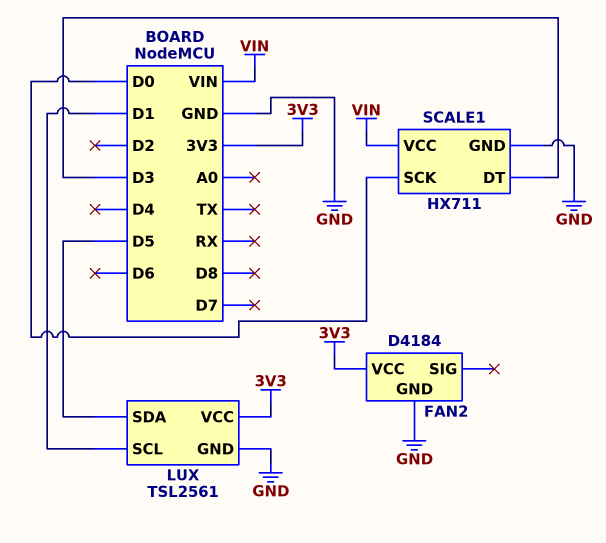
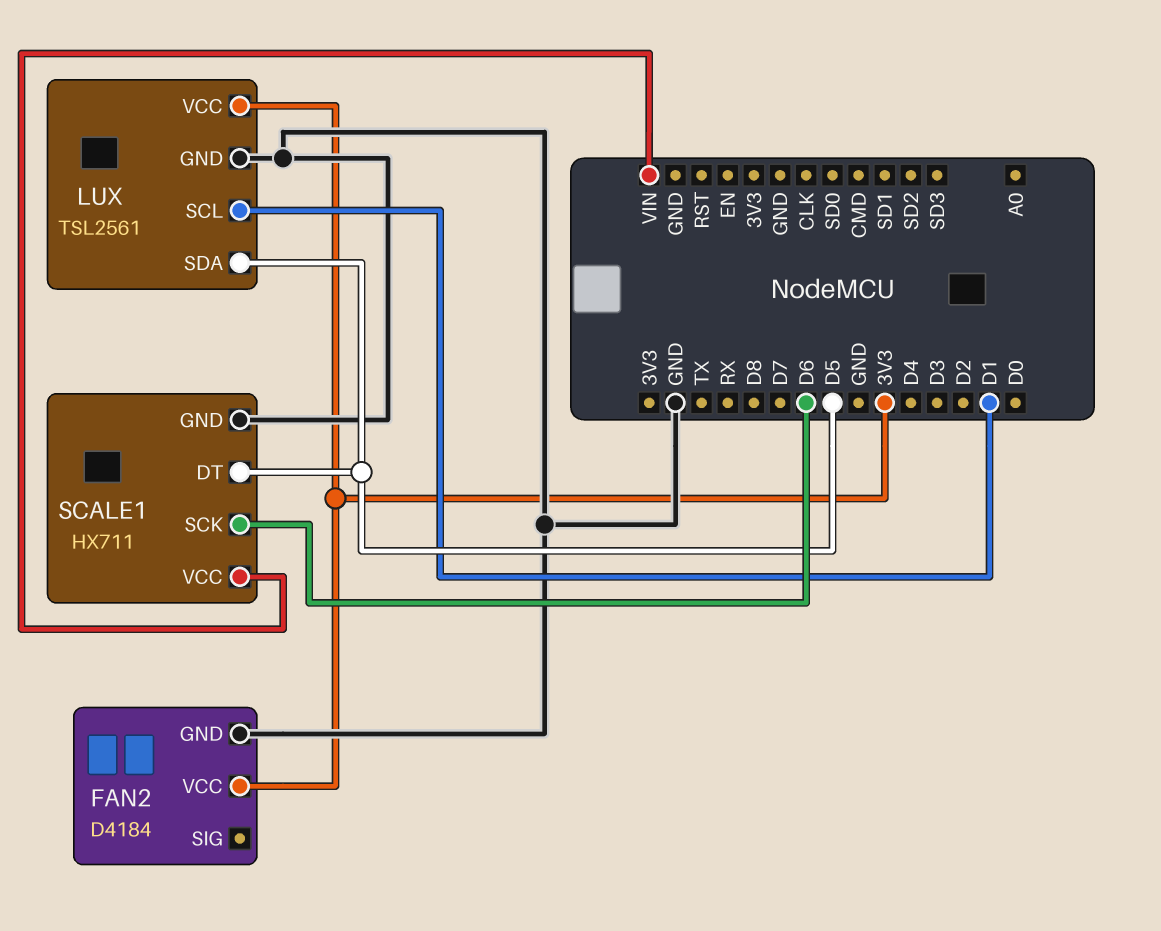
SCALE1 pin DT: D3 -> D5
SCALE1 pin SCK: D0 -> D6

